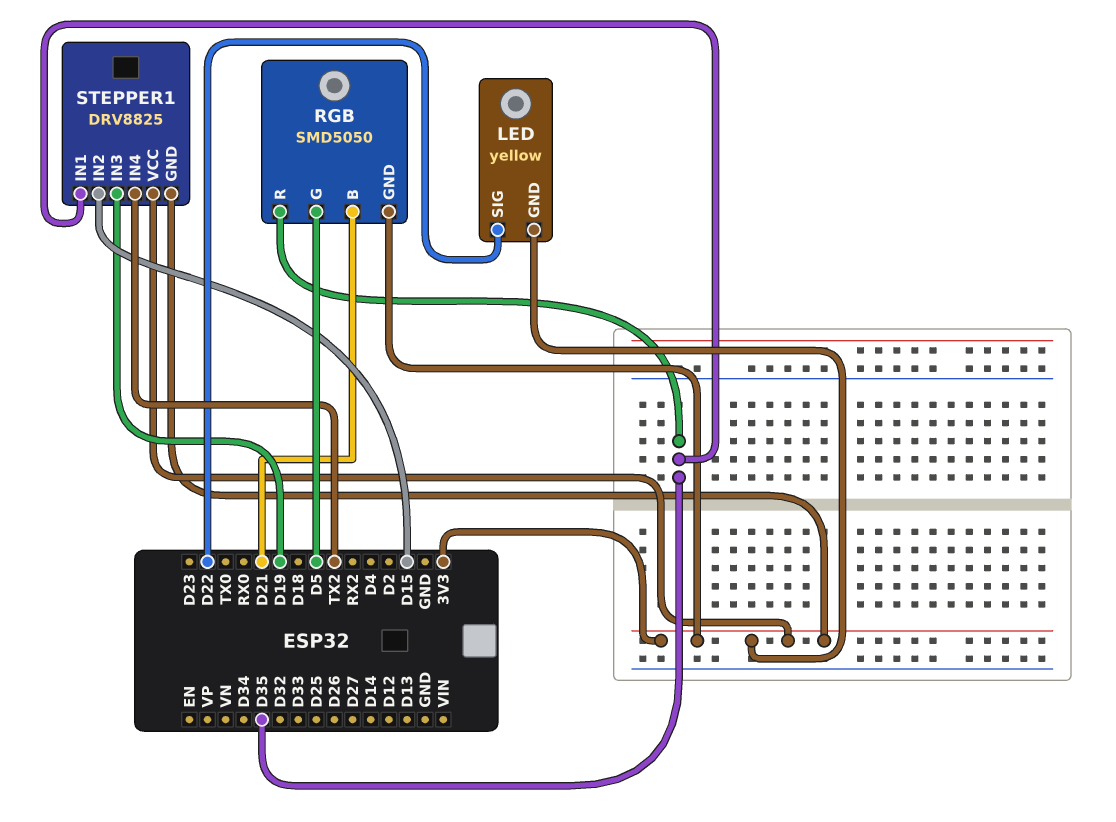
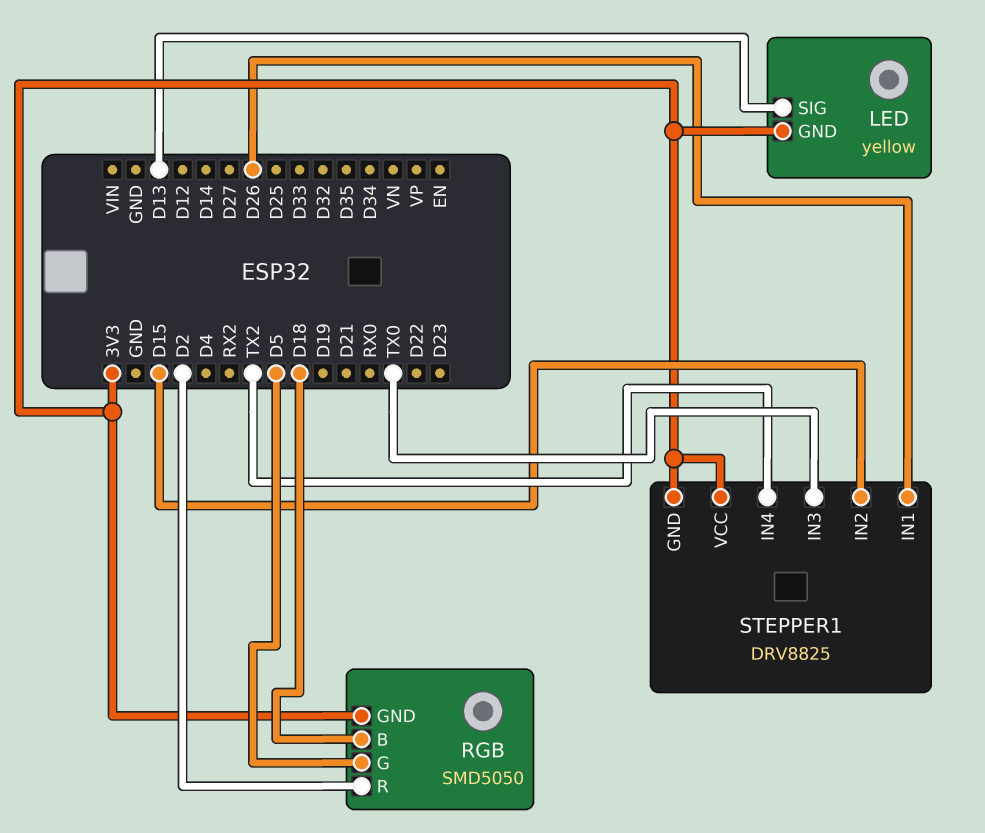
LED pin SIG: D22 -> D13
RGB pin B: D21 -> D18
RGB pin R: D35 -> D2
STEPPER1 pin IN1: D35 -> D26
STEPPER1 pin IN3: D19 -> TX0

